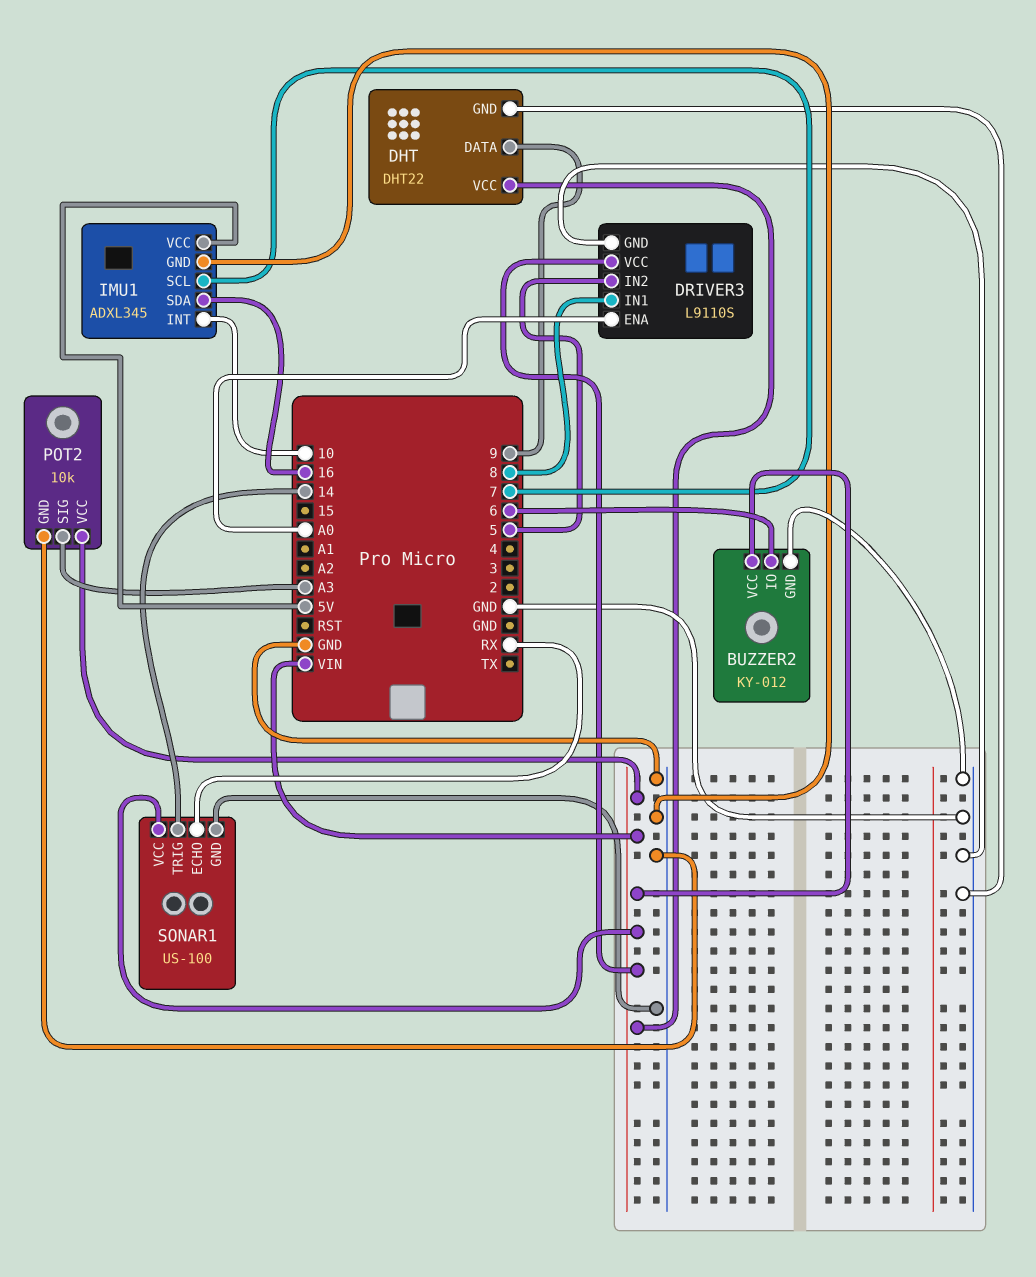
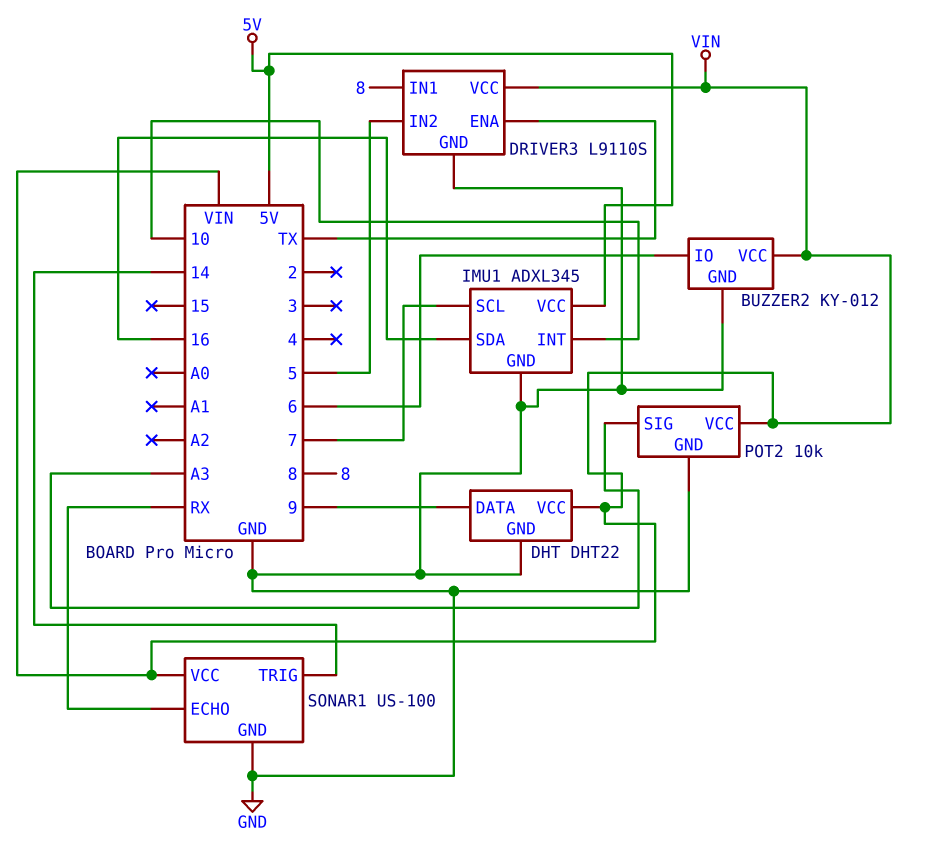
DRIVER3 pin ENA: A0 -> TX

